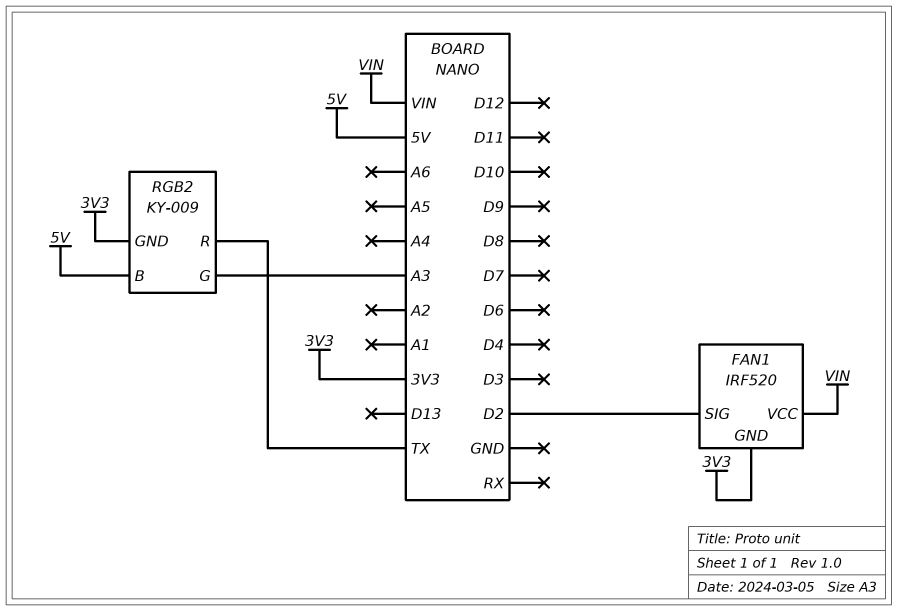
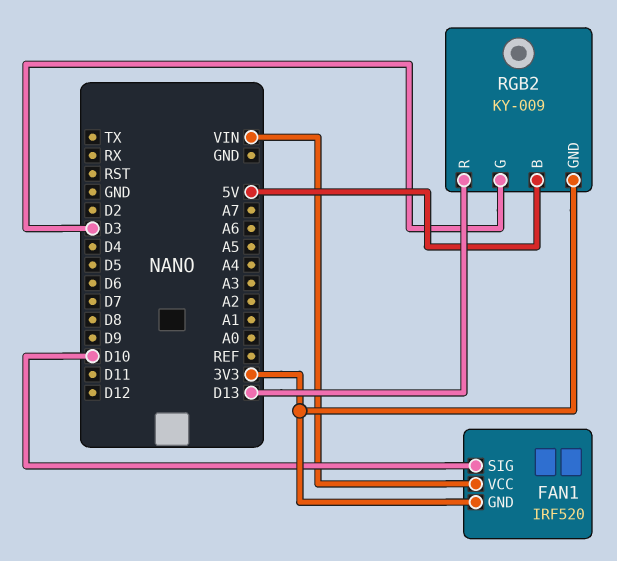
FAN1 pin SIG: D2 -> D10
RGB2 pin G: A3 -> D3
RGB2 pin R: TX -> D13

